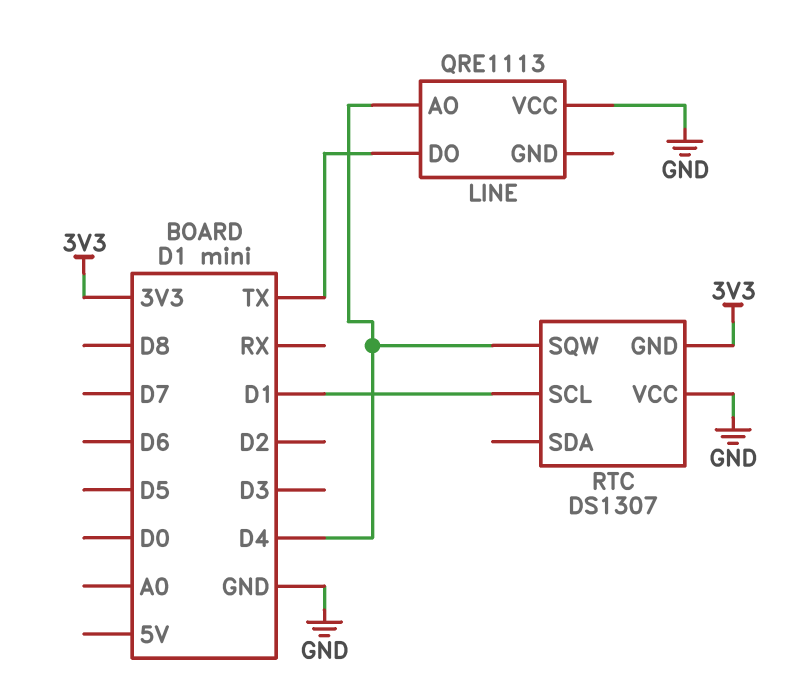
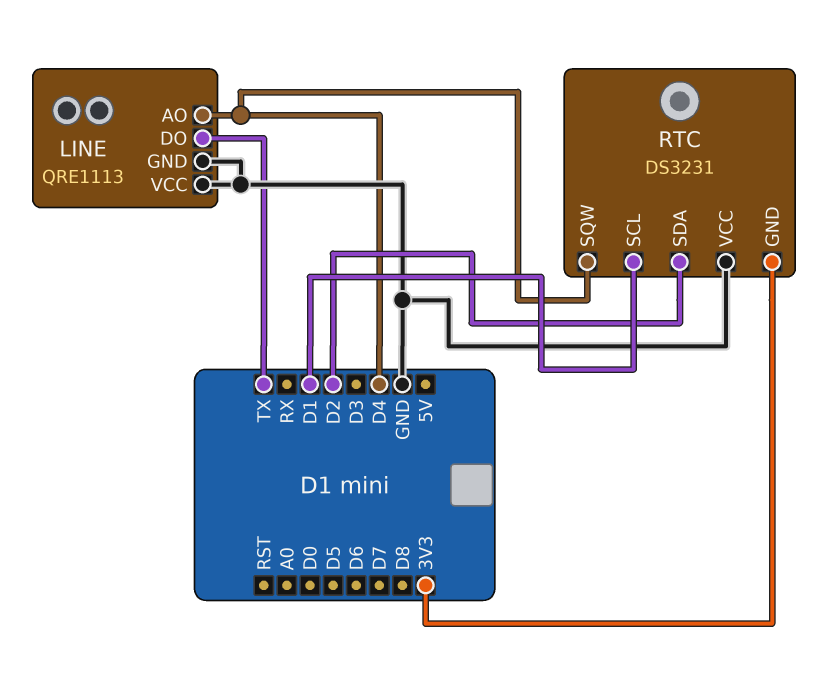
LINE pin GND: none -> GND
RTC: DS1307 -> DS3231
RTC pin SDA: none -> D2

